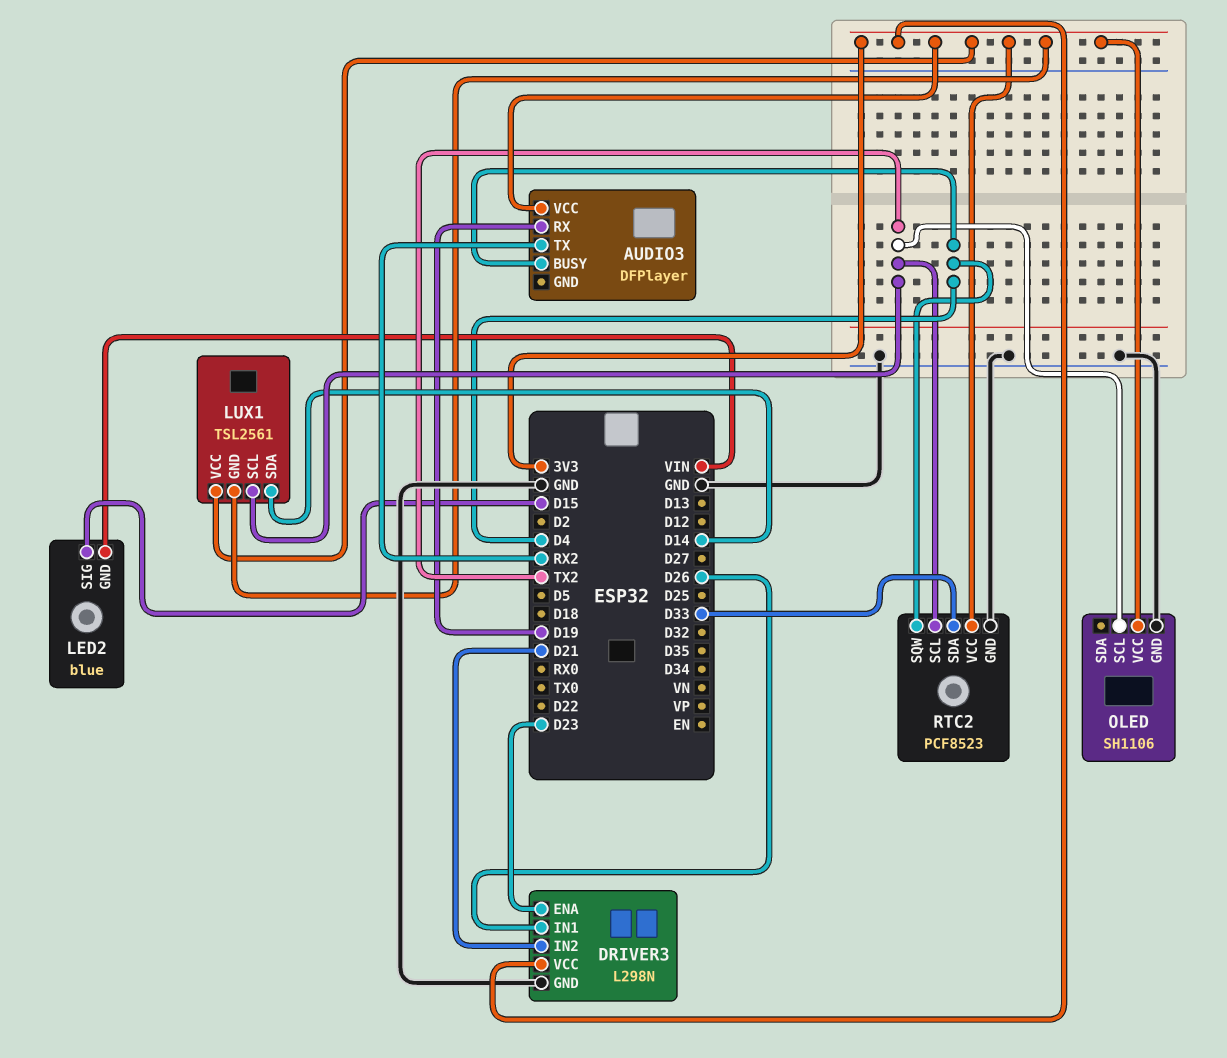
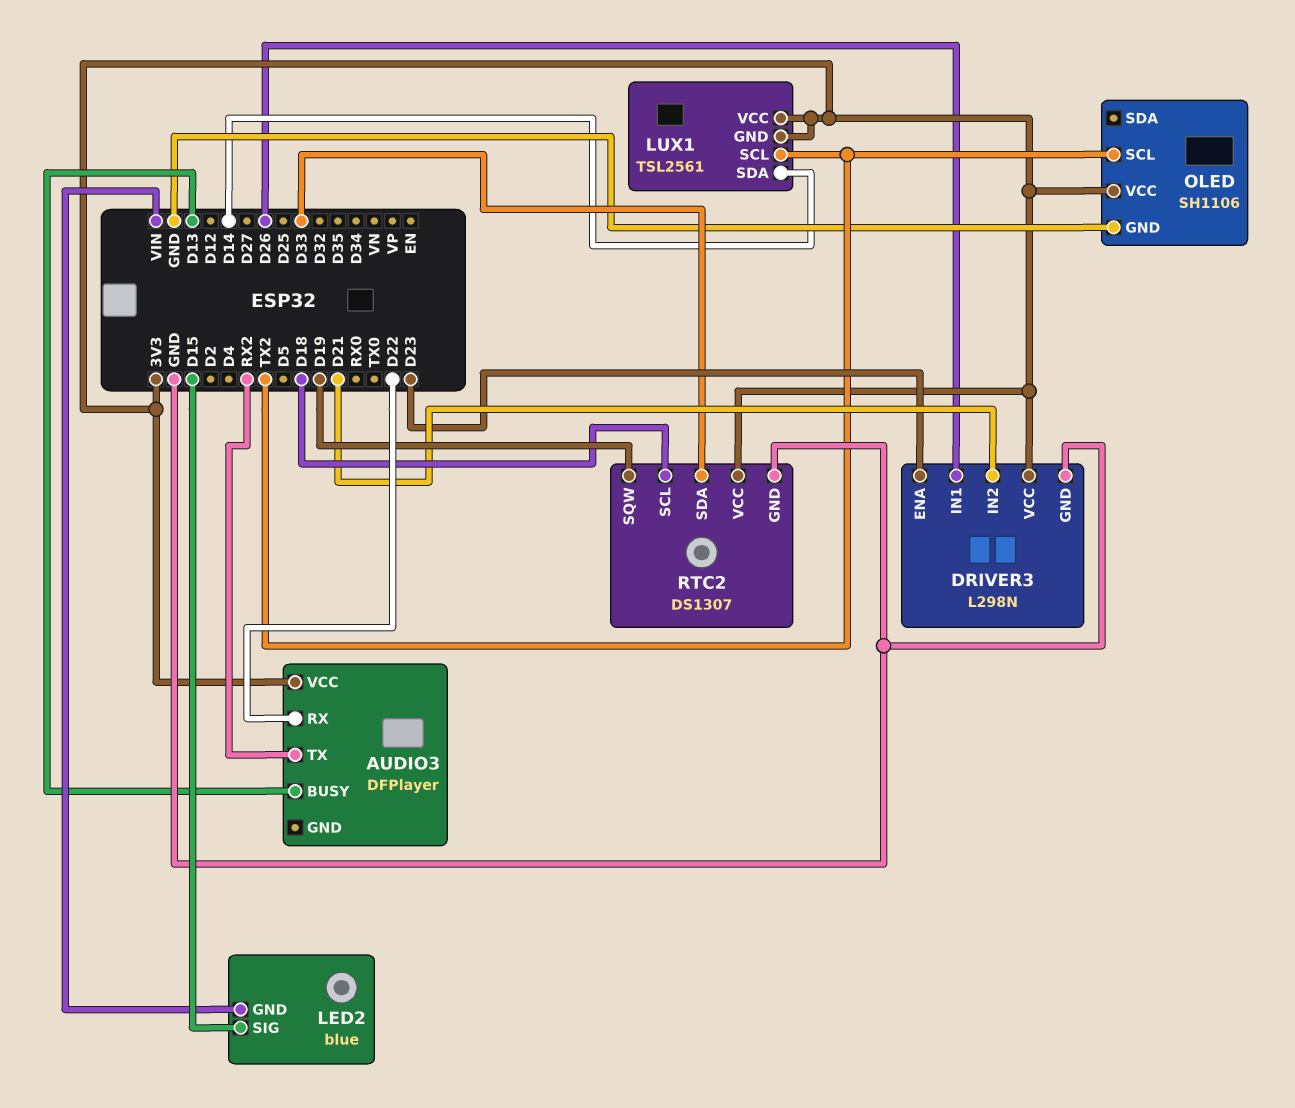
AUDIO3 pin BUSY: D4 -> D13
AUDIO3 pin RX: D19 -> D22
RTC2: PCF8523 -> DS1307
RTC2 pin SCL: TX2 -> D18
RTC2 pin SQW: D4 -> D19

